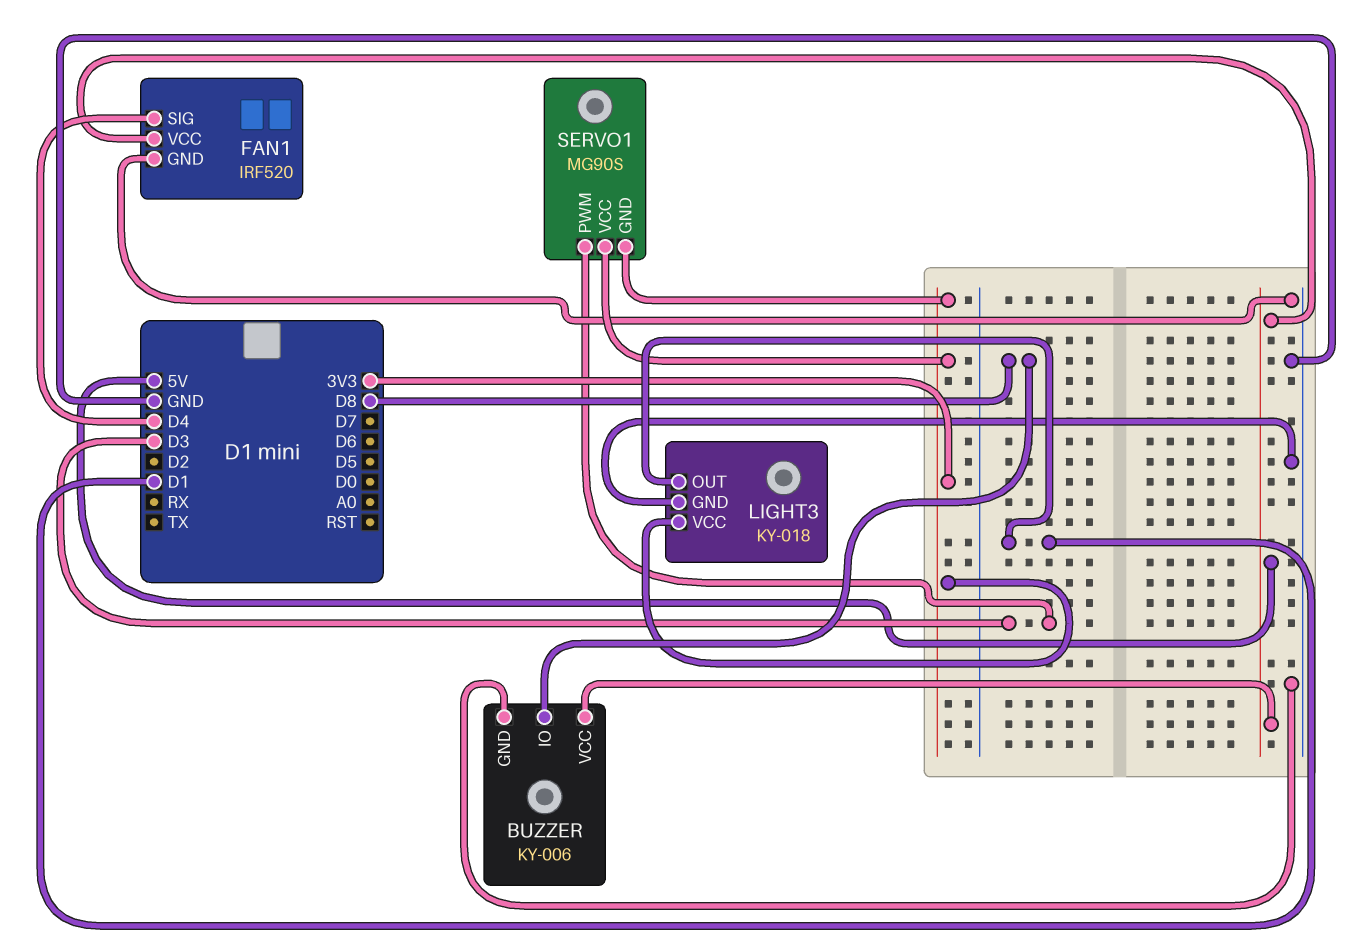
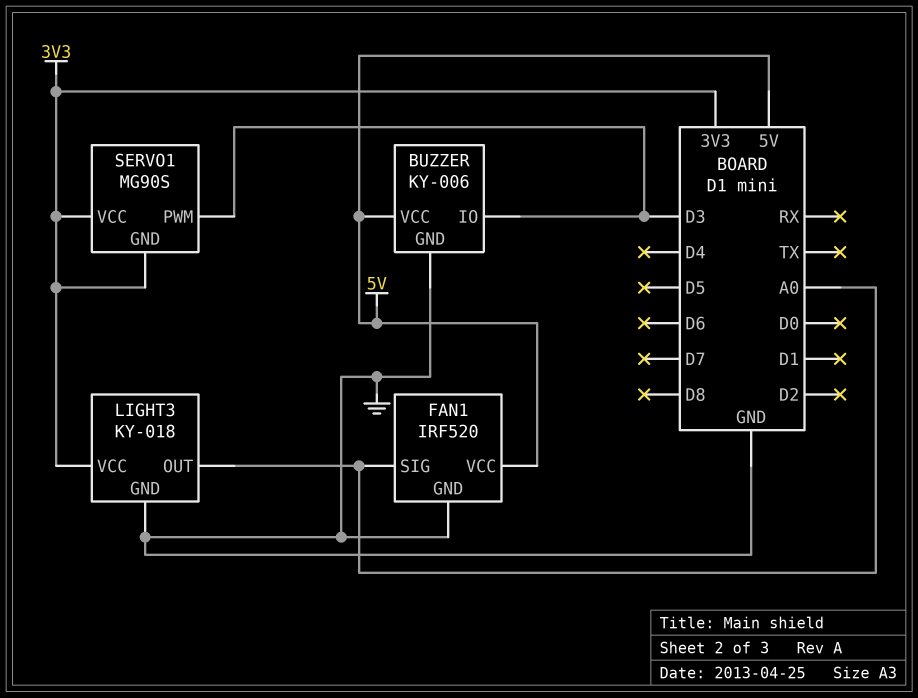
BUZZER pin IO: D8 -> D3
FAN1 pin SIG: D4 -> A0
LIGHT3 pin OUT: D1 -> A0

